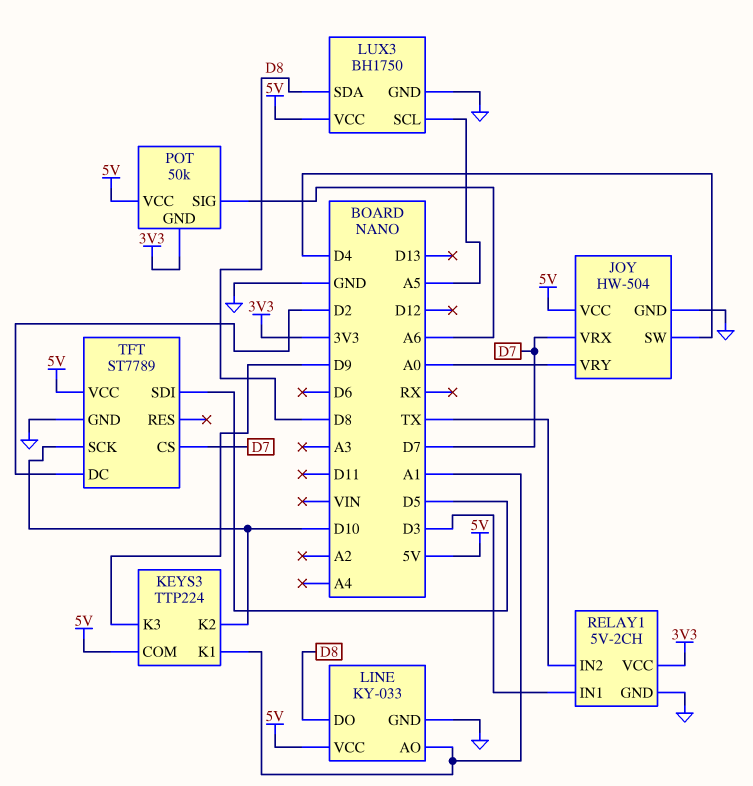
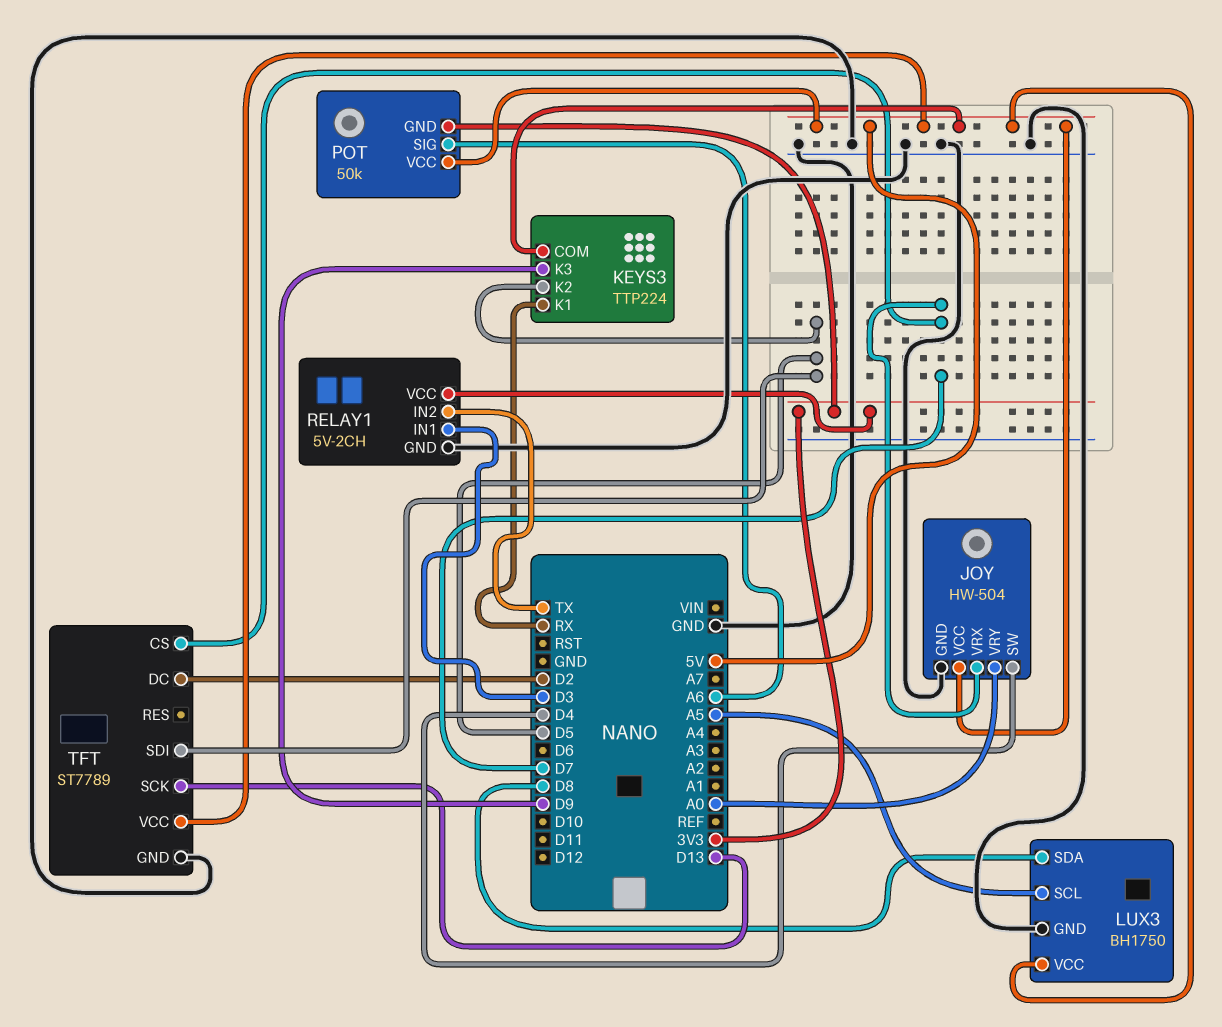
KEYS3 pin K1: A1 -> RX
KEYS3 pin K2: D10 -> D5
LINE: KY-033 -> none
LINE pin AO: A1 -> none
LINE pin DO: D8 -> none
LINE pin GND: GND -> none
LINE pin VCC: 5V -> none
TFT pin SCK: D10 -> D13

